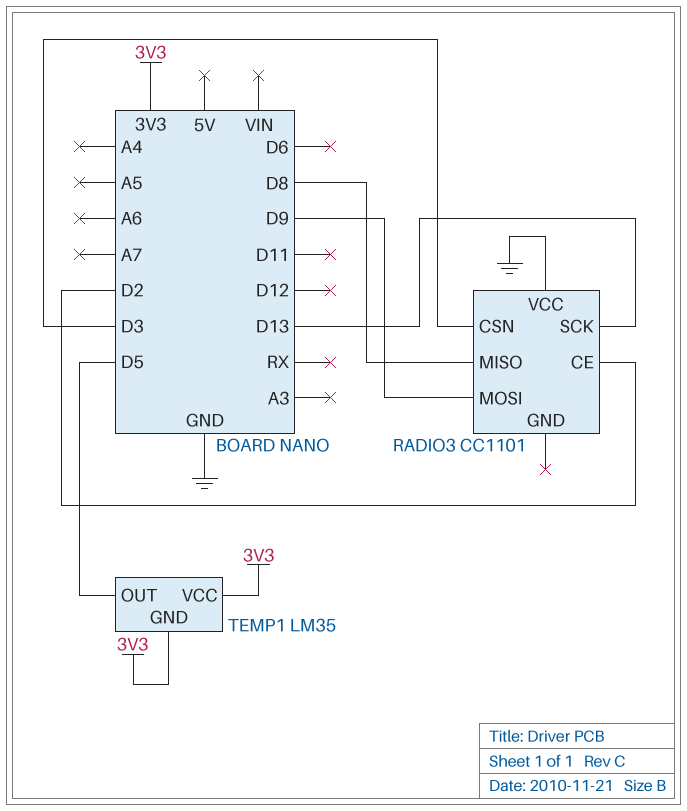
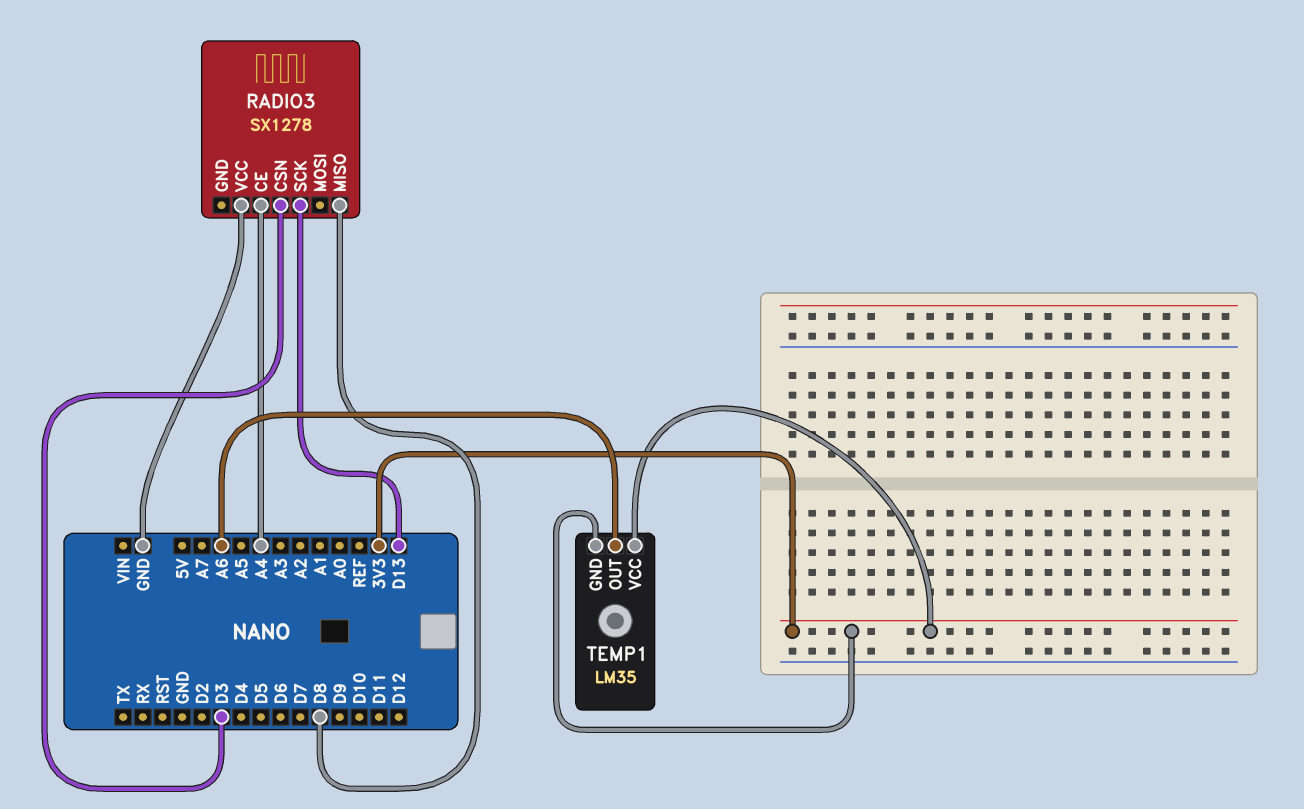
RADIO3: CC1101 -> SX1278
RADIO3 pin CE: D2 -> A4
RADIO3 pin MOSI: D9 -> none
TEMP1 pin OUT: D5 -> A6

